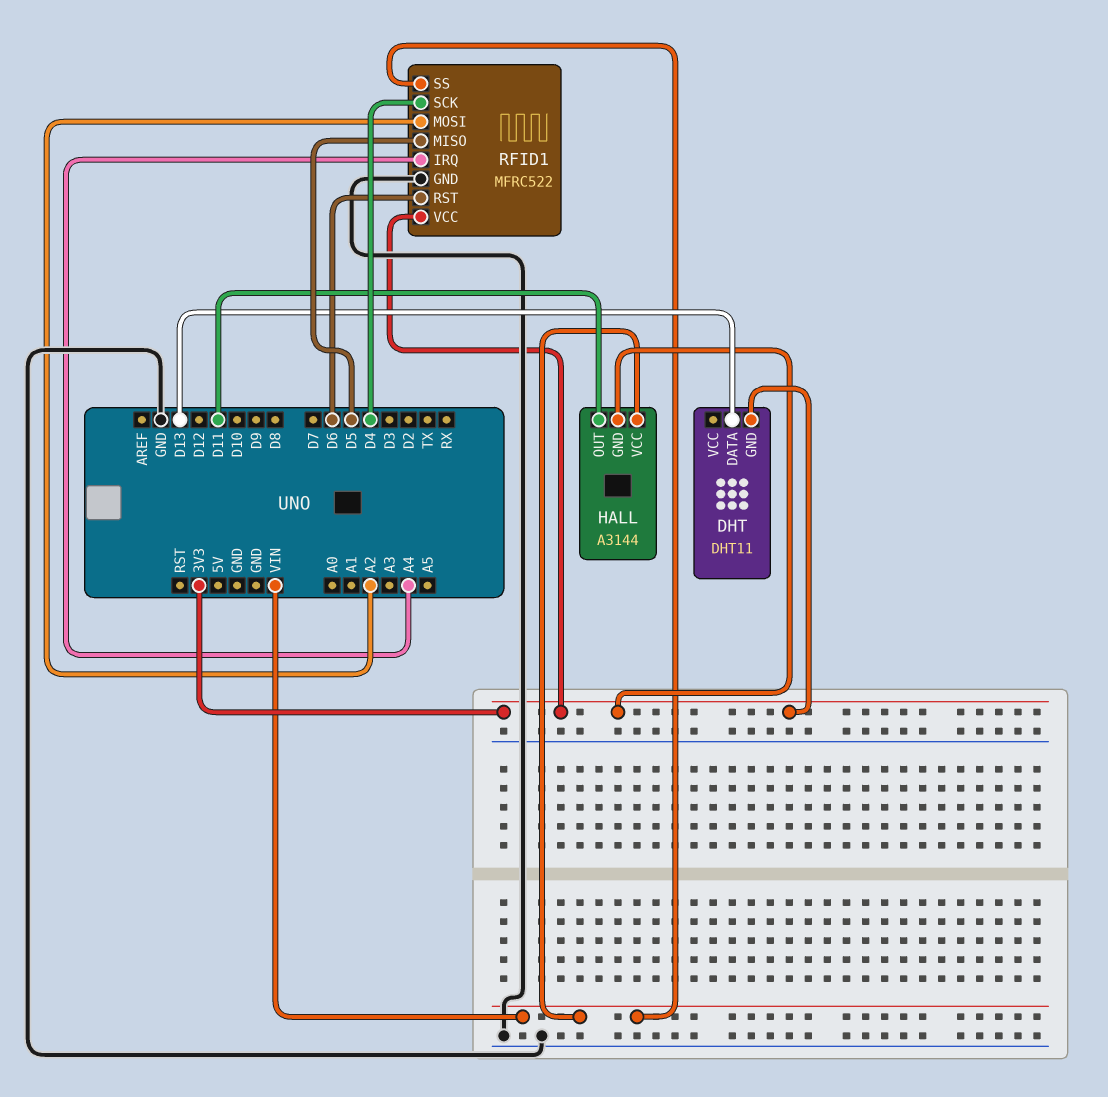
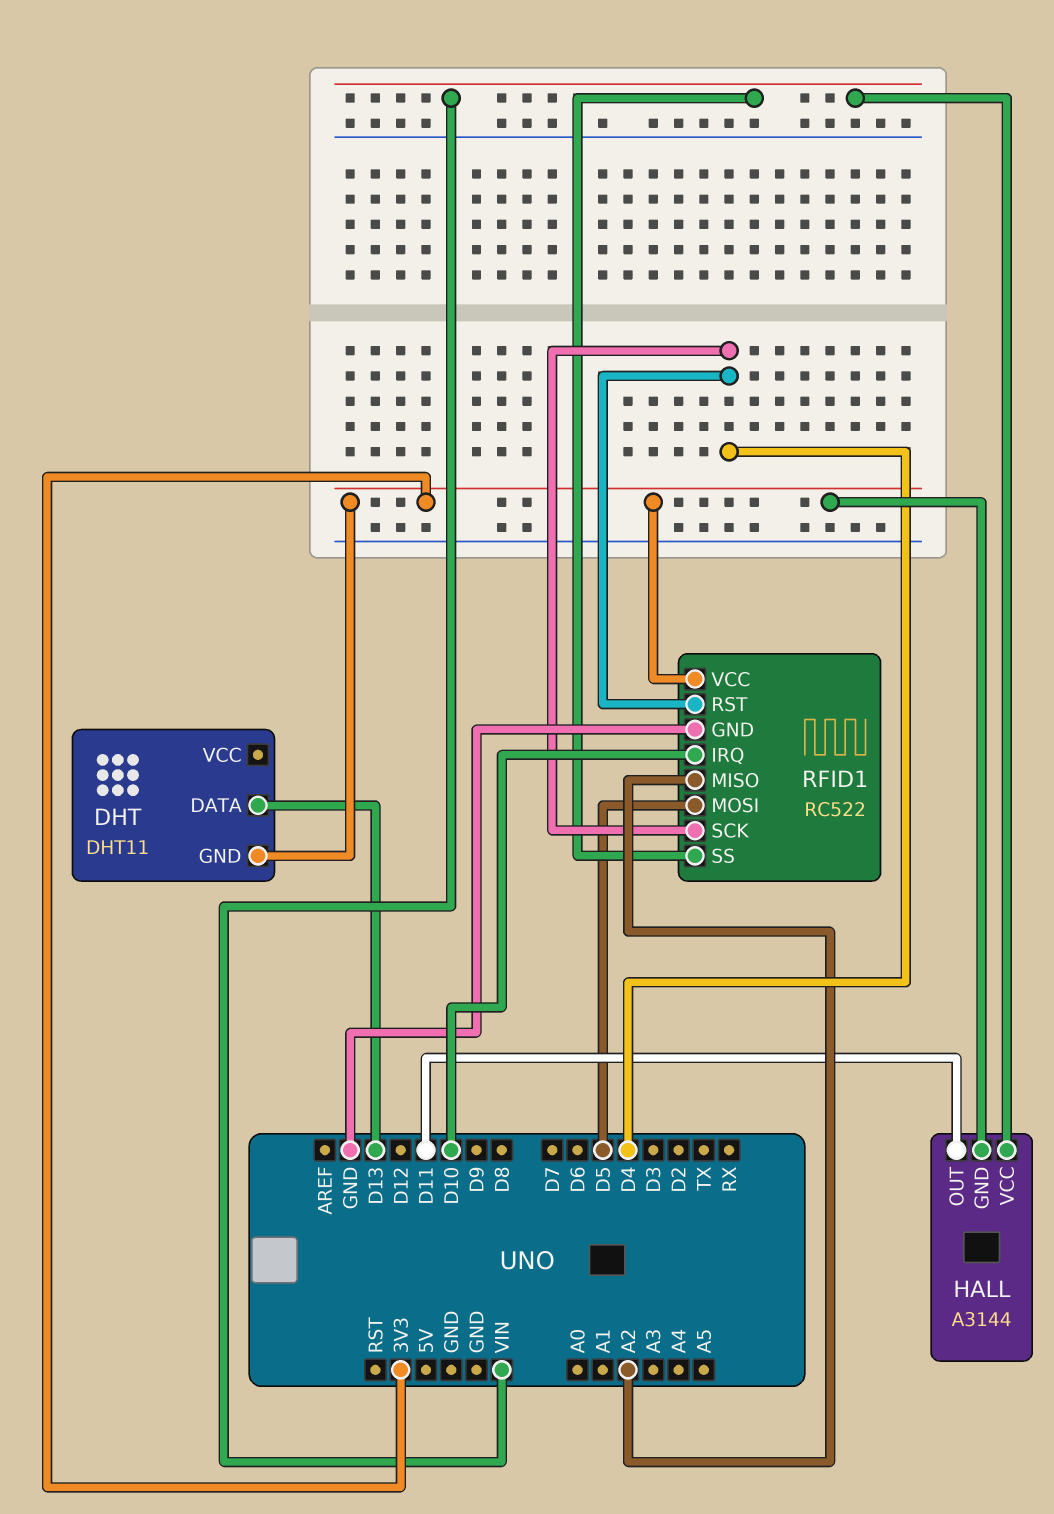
RFID1: MFRC522 -> RC522
RFID1 pin IRQ: A4 -> D10
RFID1 pin MISO: D5 -> A2
RFID1 pin MOSI: A2 -> D5
RFID1 pin RST: D6 -> D4

